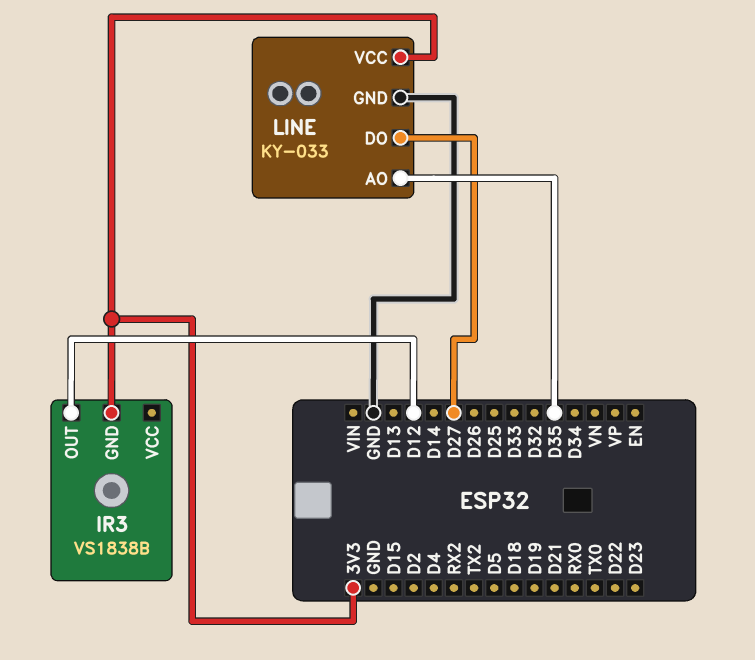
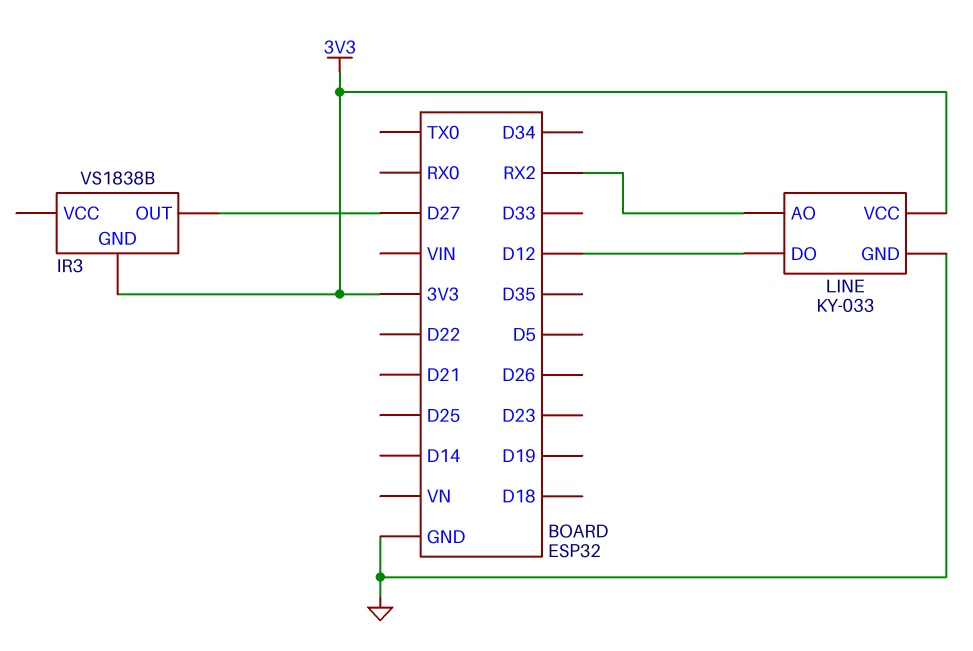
IR3 pin OUT: D12 -> D27
LINE pin AO: D35 -> RX2
LINE pin DO: D27 -> D12

